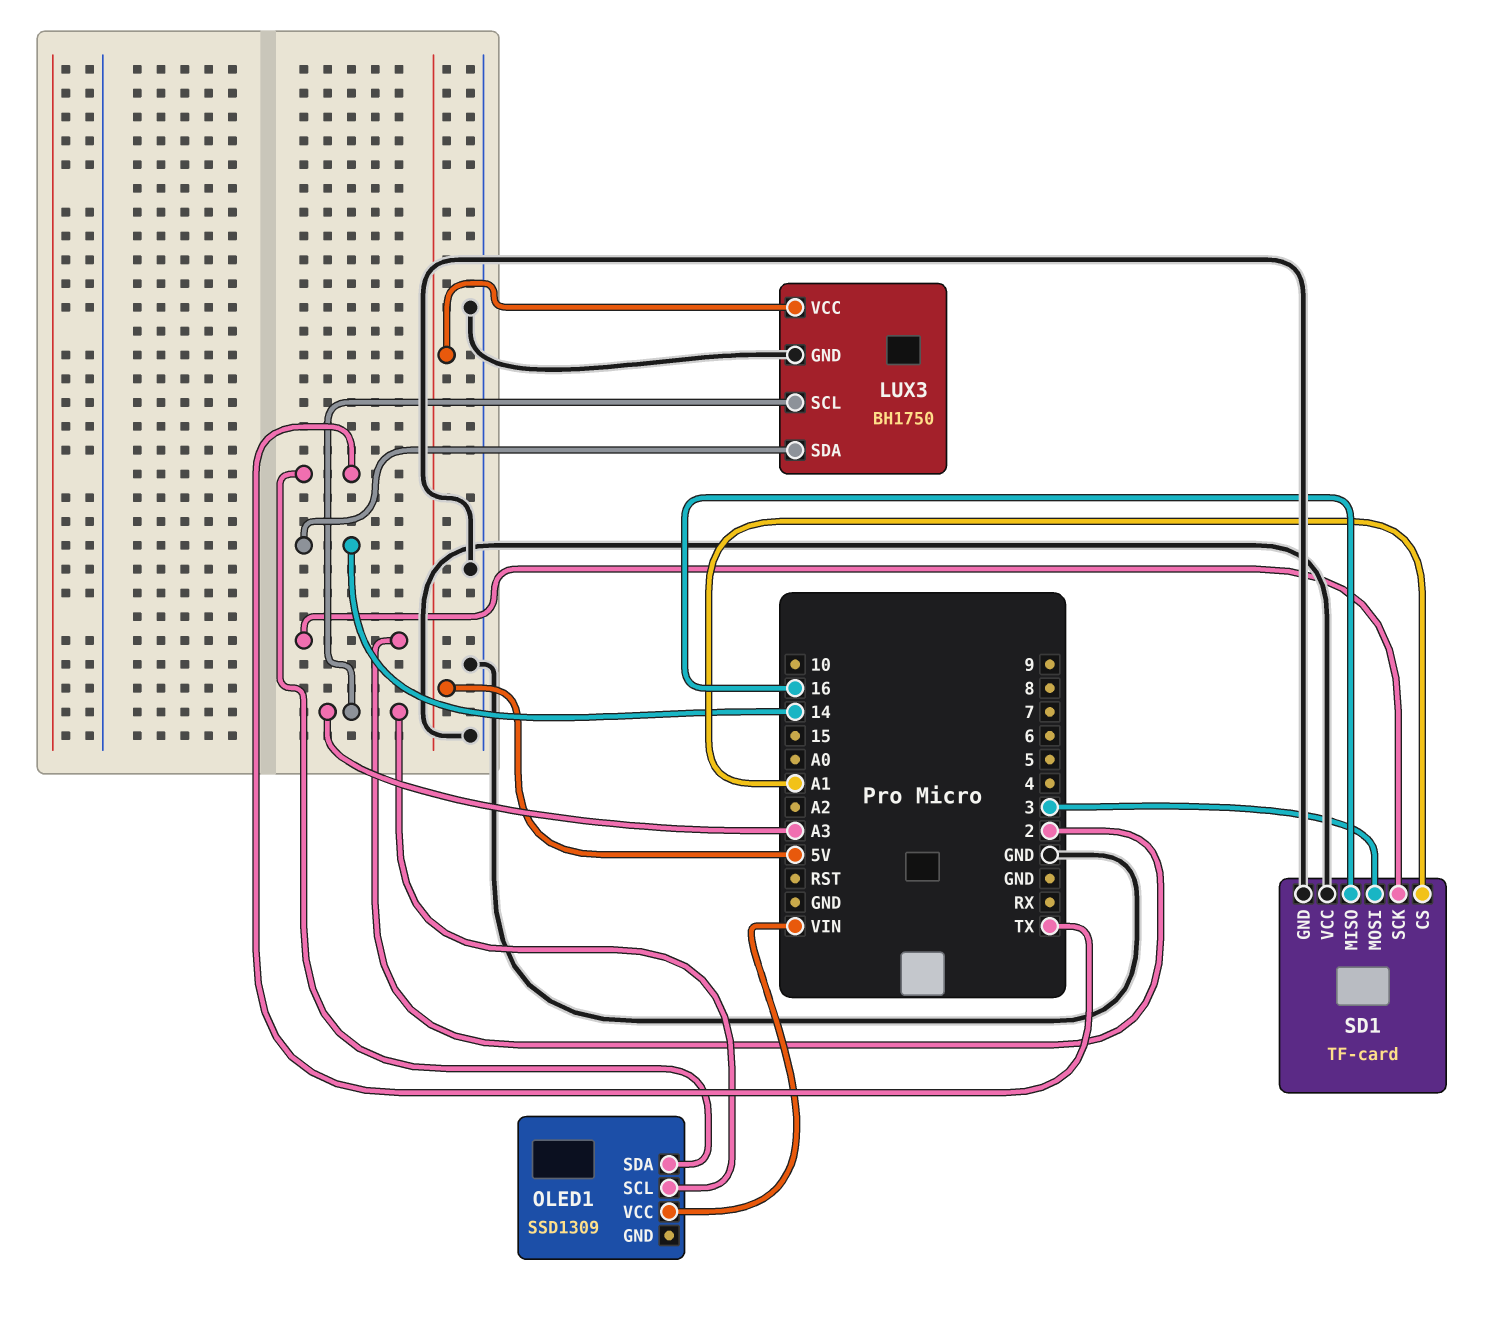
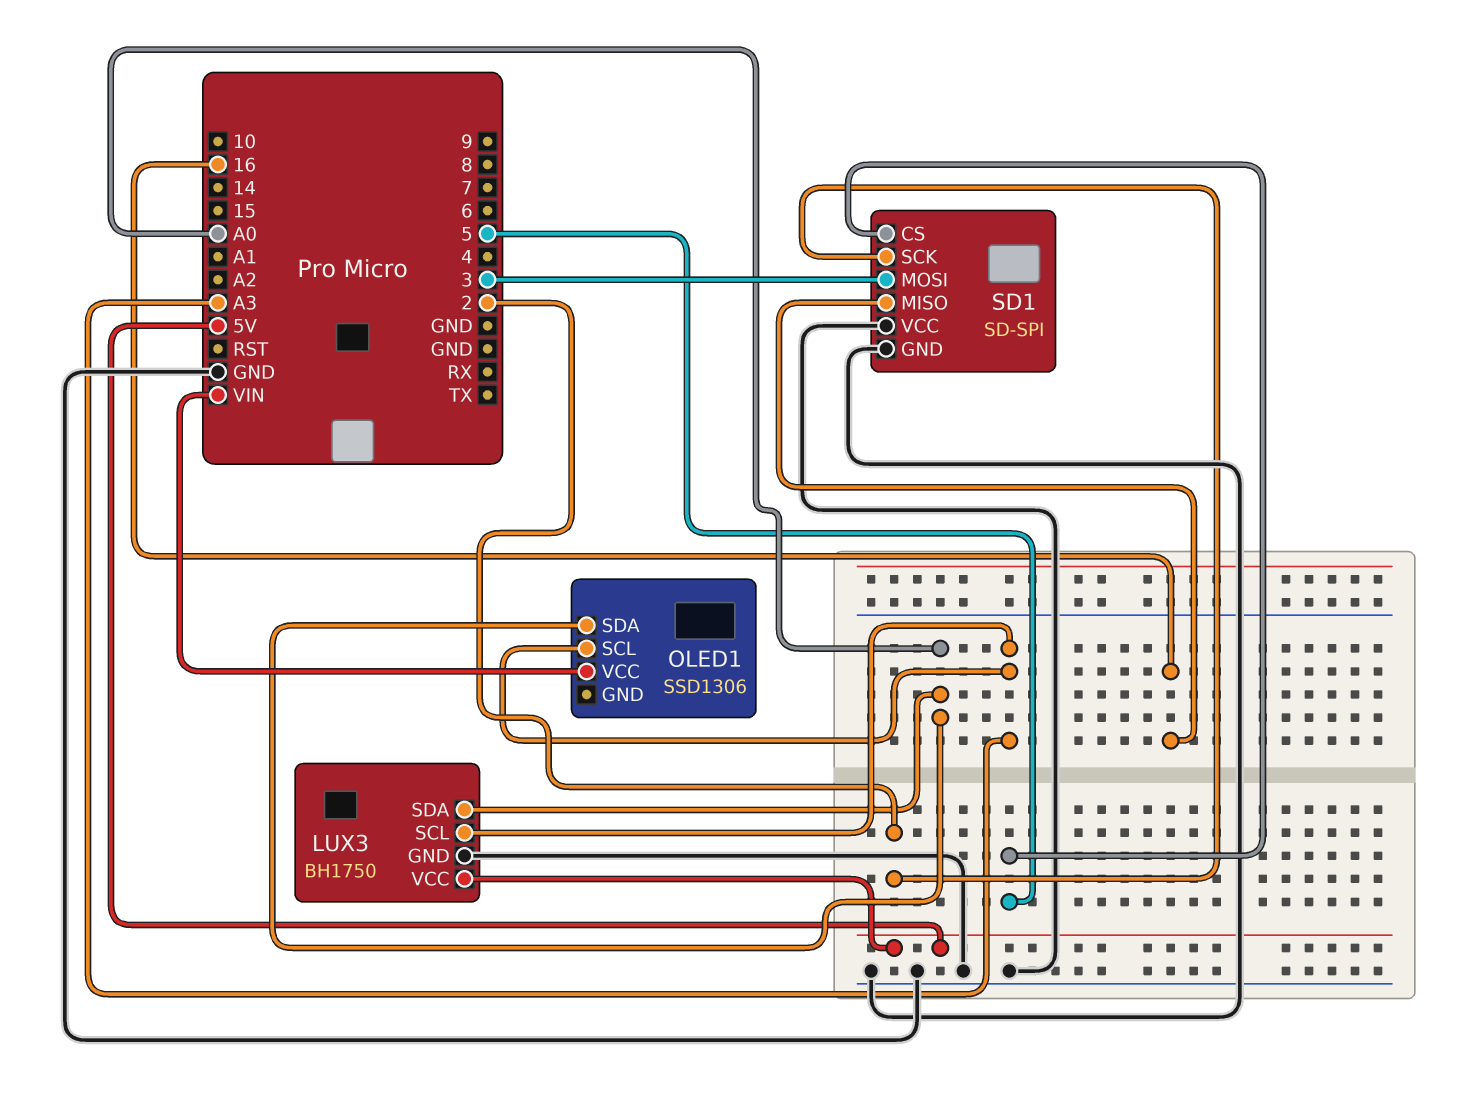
LUX3 pin SDA: 14 -> A0
OLED1: SSD1309 -> SSD1306
OLED1 pin SDA: TX -> A0
SD1: TF-card -> SD-SPI
SD1 pin CS: A1 -> 5

